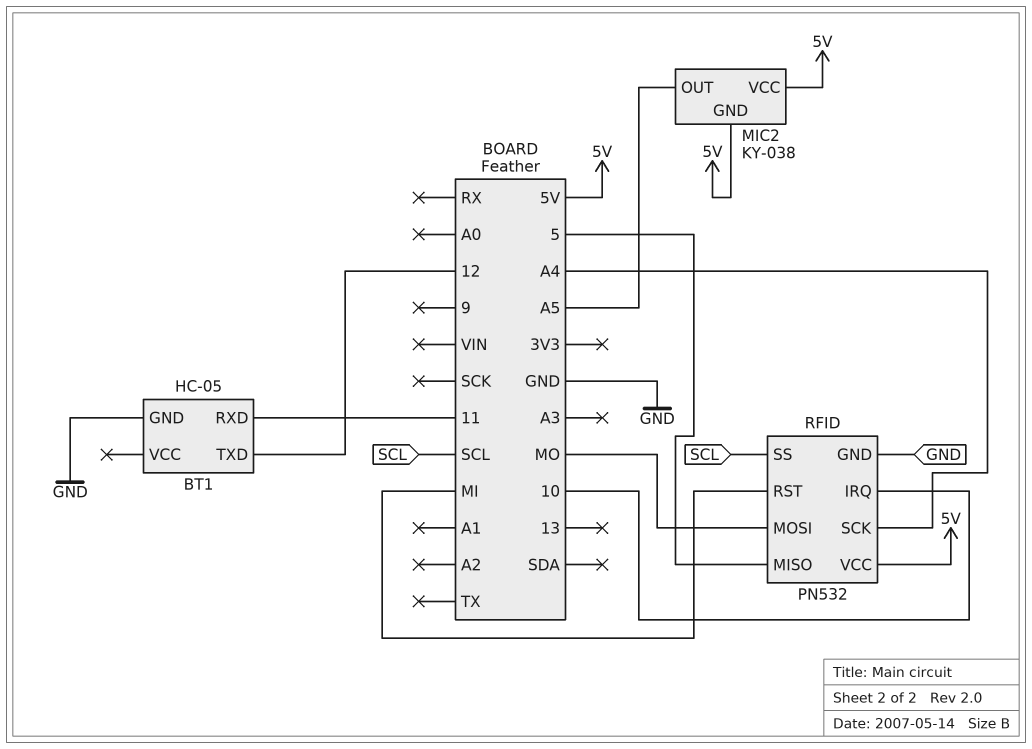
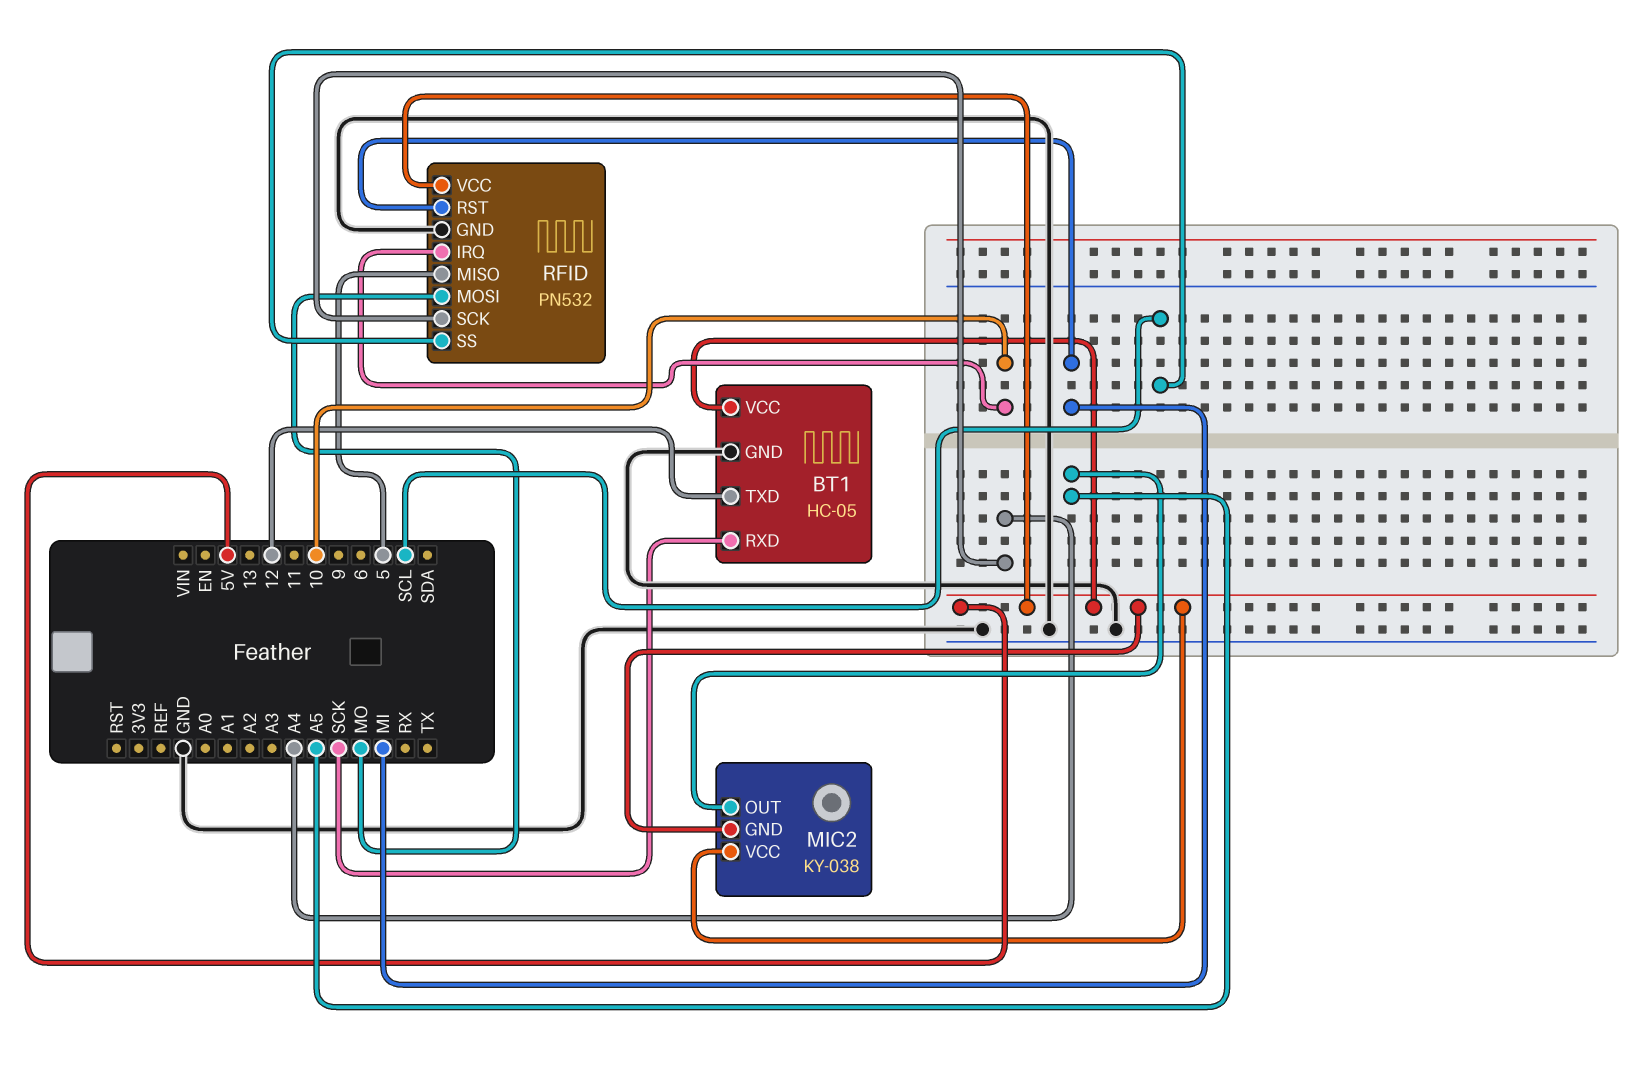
BT1 pin RXD: 11 -> SCK
BT1 pin VCC: none -> 5V

